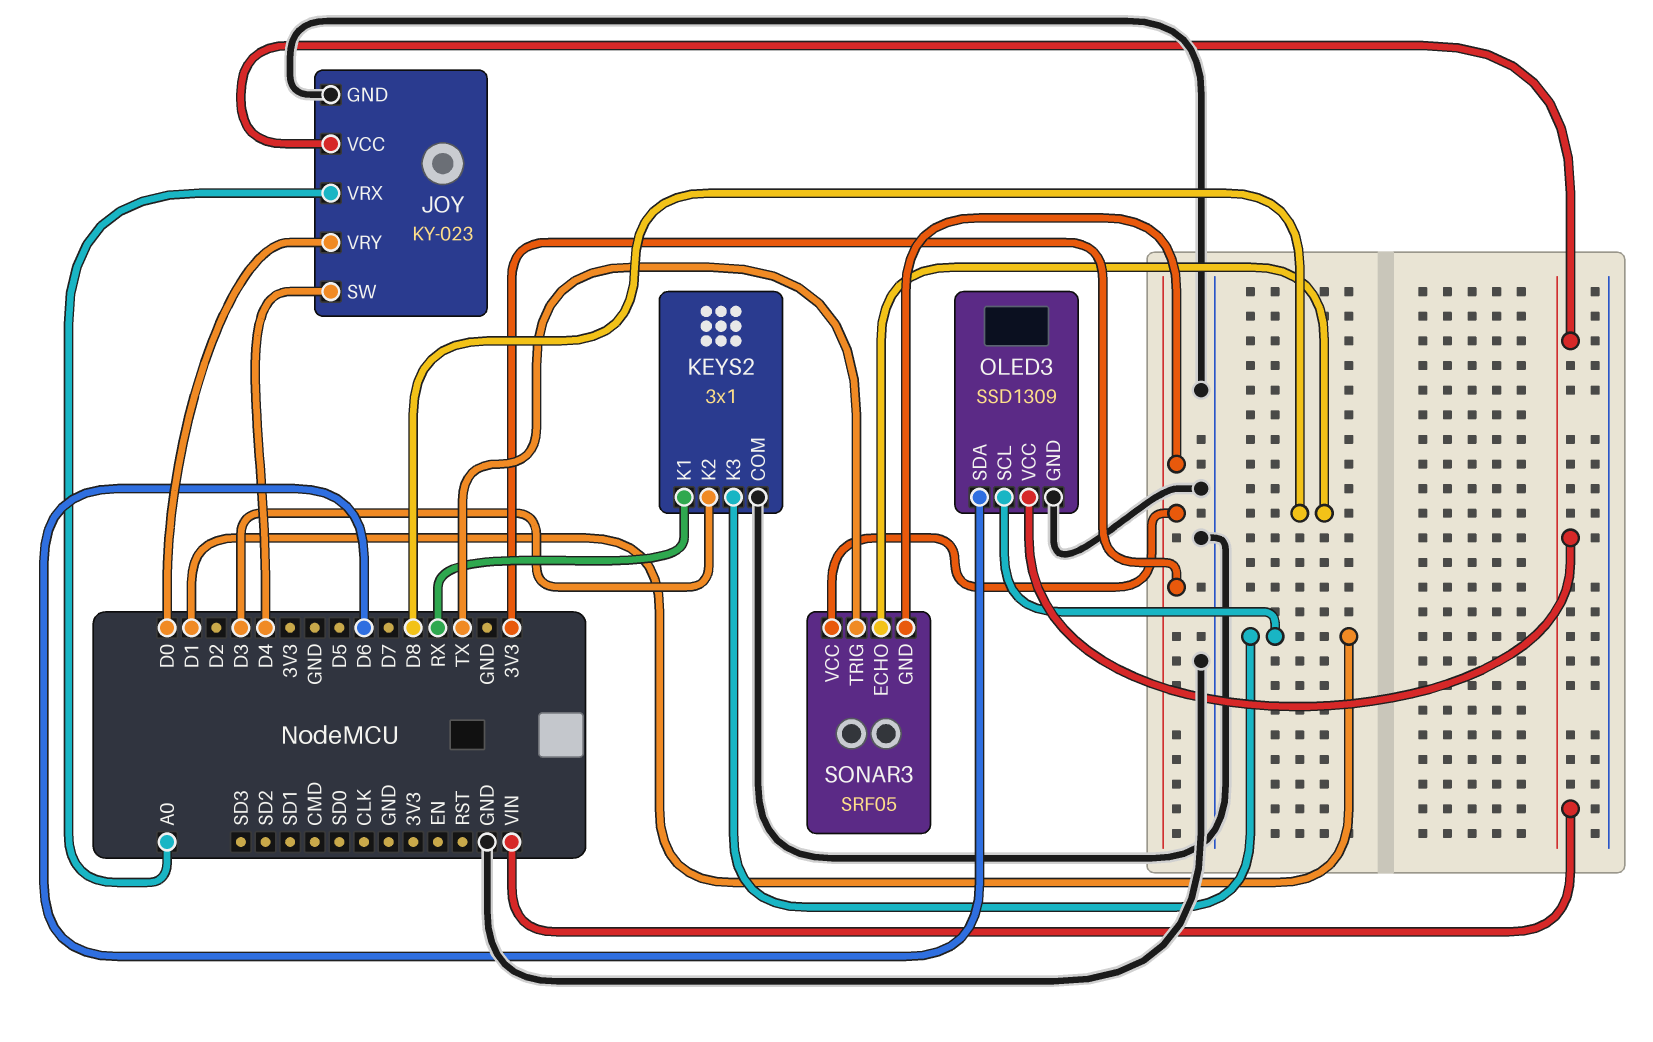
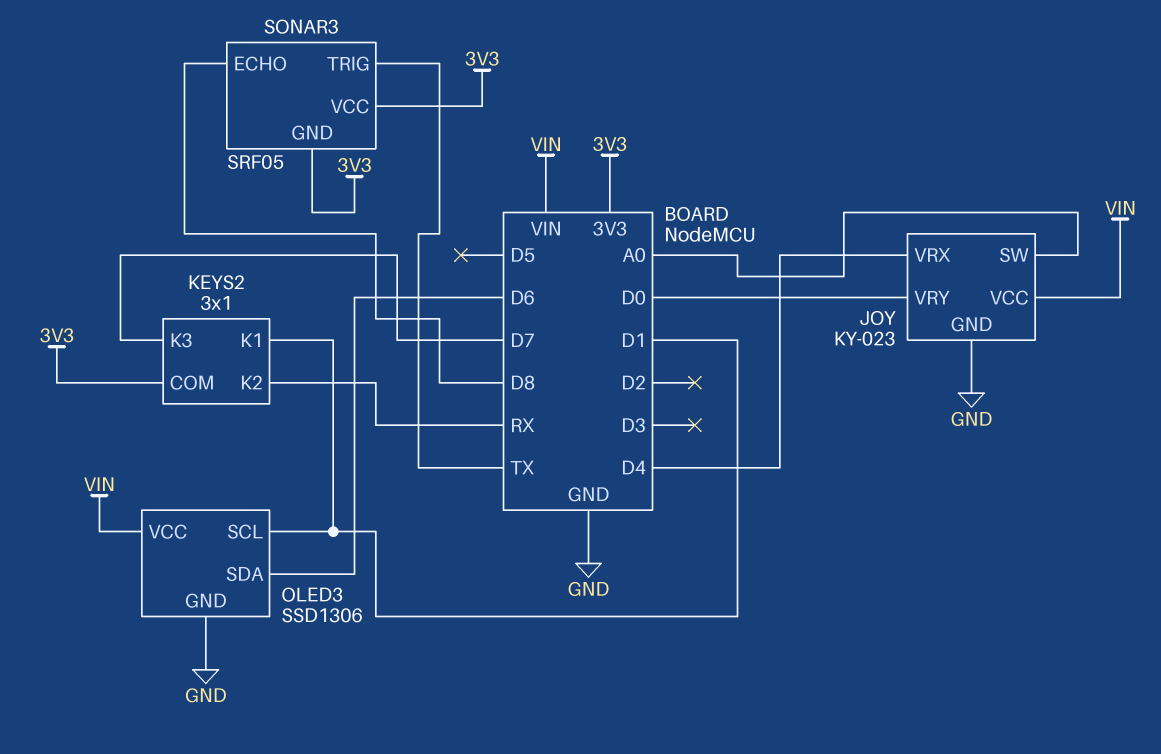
JOY pin SW: D4 -> A0
JOY pin VRX: A0 -> D4
KEYS2 pin COM: GND -> 3V3
KEYS2 pin K1: RX -> D1
KEYS2 pin K2: D3 -> RX
KEYS2 pin K3: D1 -> D7
OLED3: SSD1309 -> SSD1306

